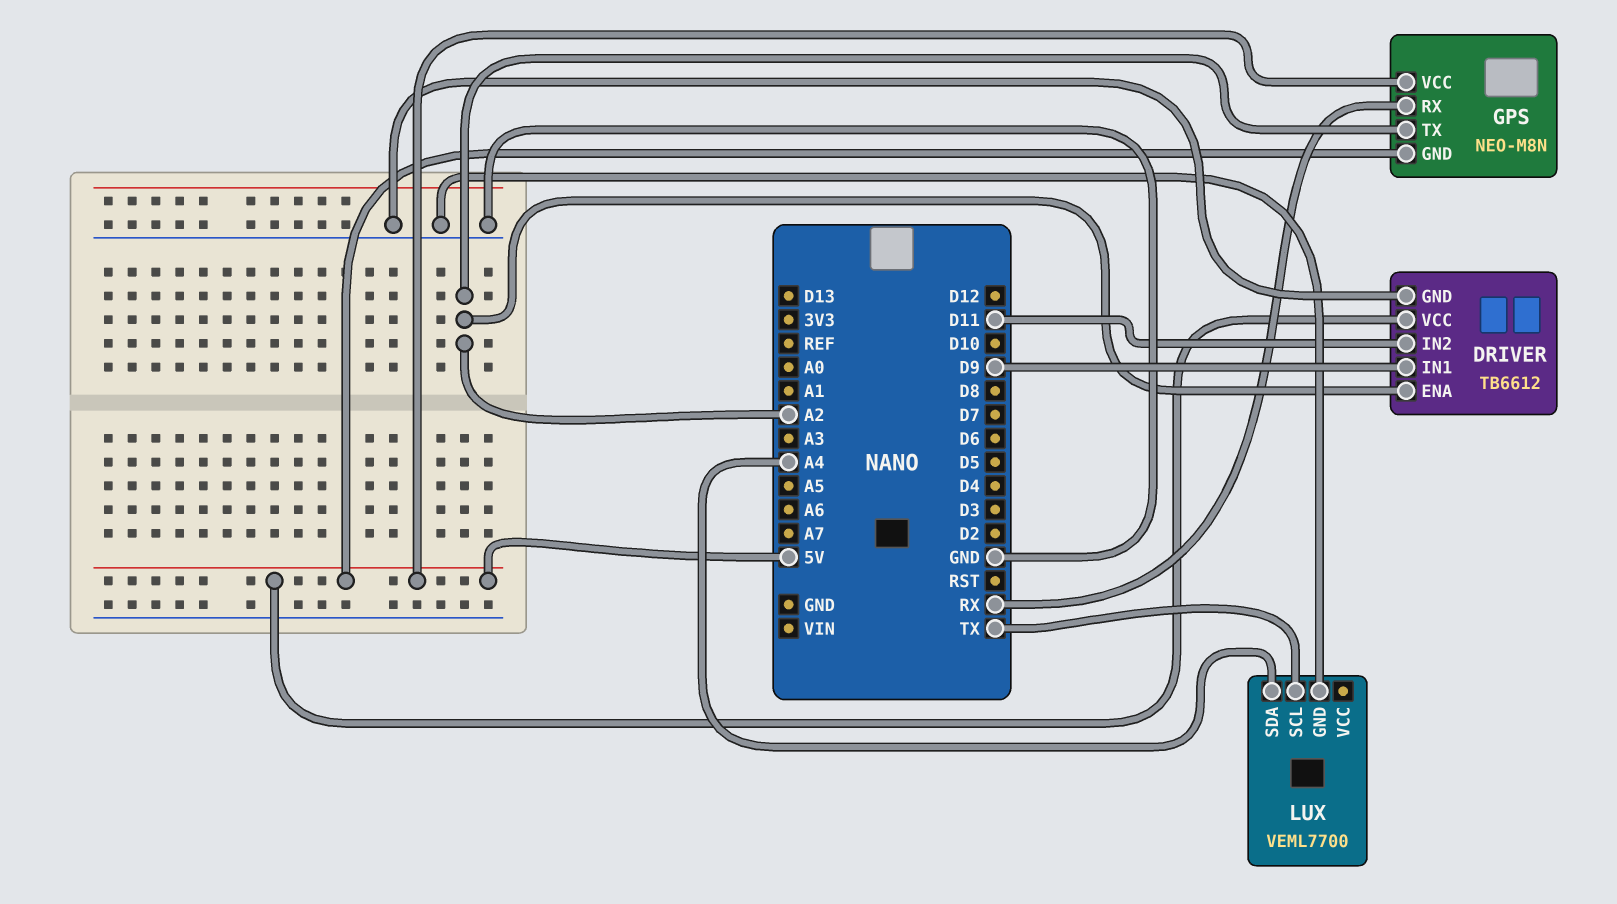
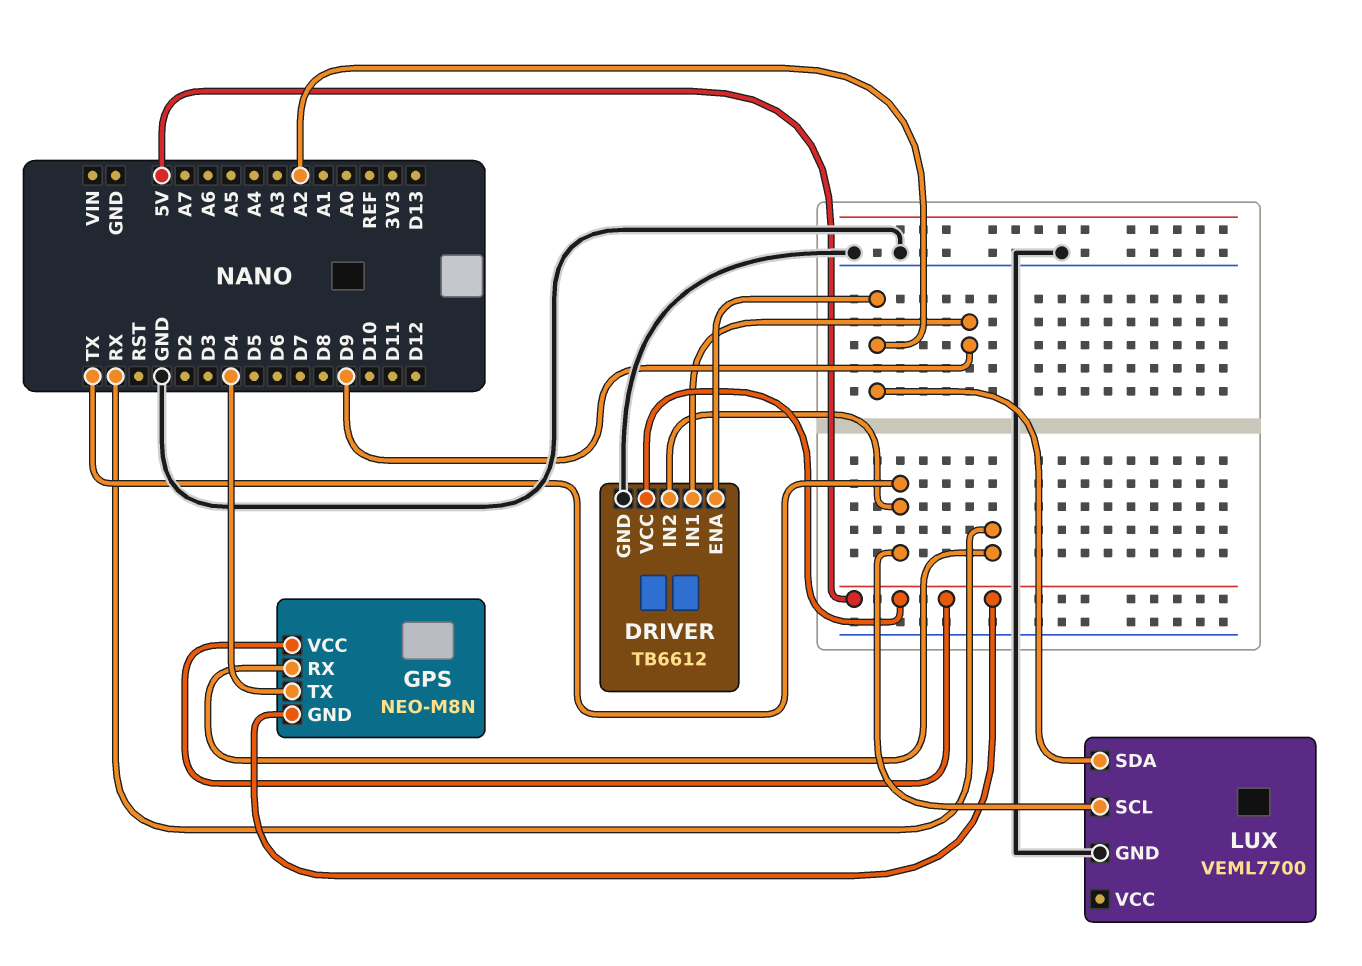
DRIVER pin IN2: D11 -> TX
GPS pin TX: A2 -> D4
LUX pin SDA: A4 -> A2

